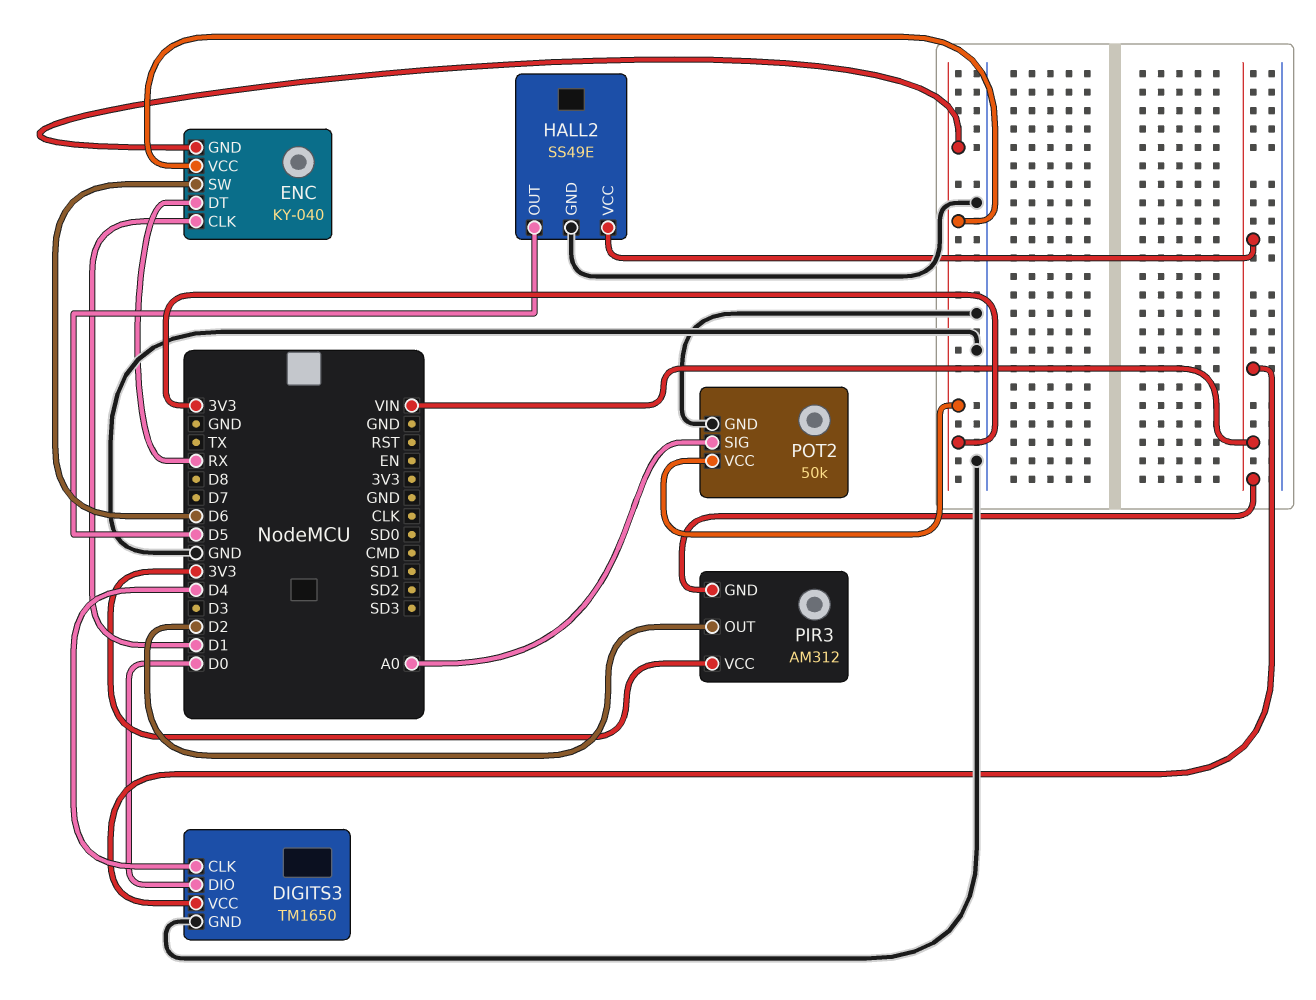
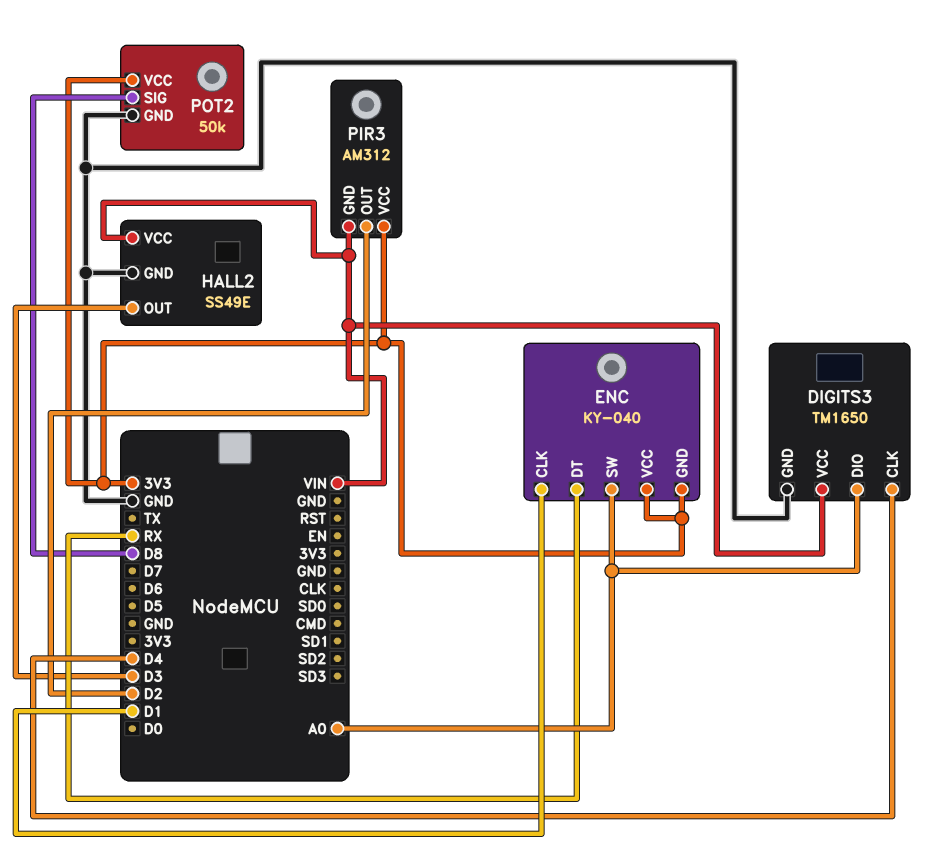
DIGITS3 pin DIO: D0 -> A0
ENC pin SW: D6 -> A0
HALL2 pin OUT: D5 -> D3
POT2 pin SIG: A0 -> D8

